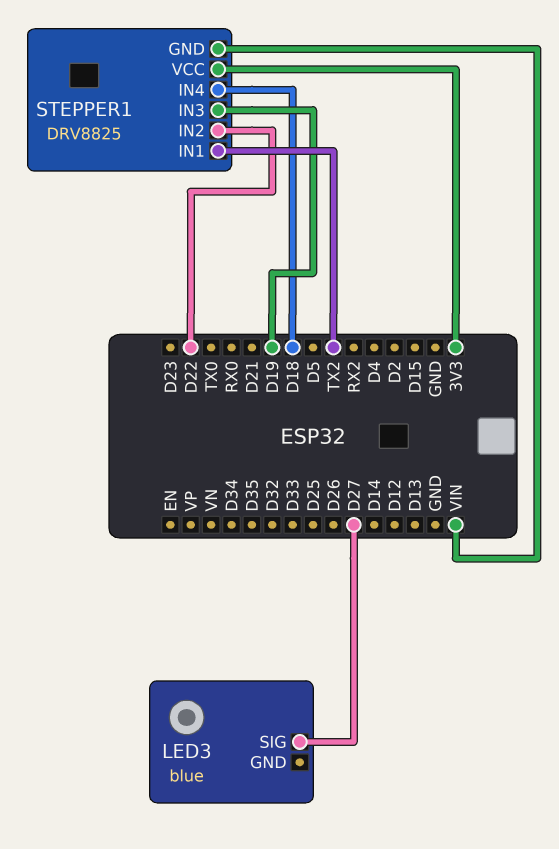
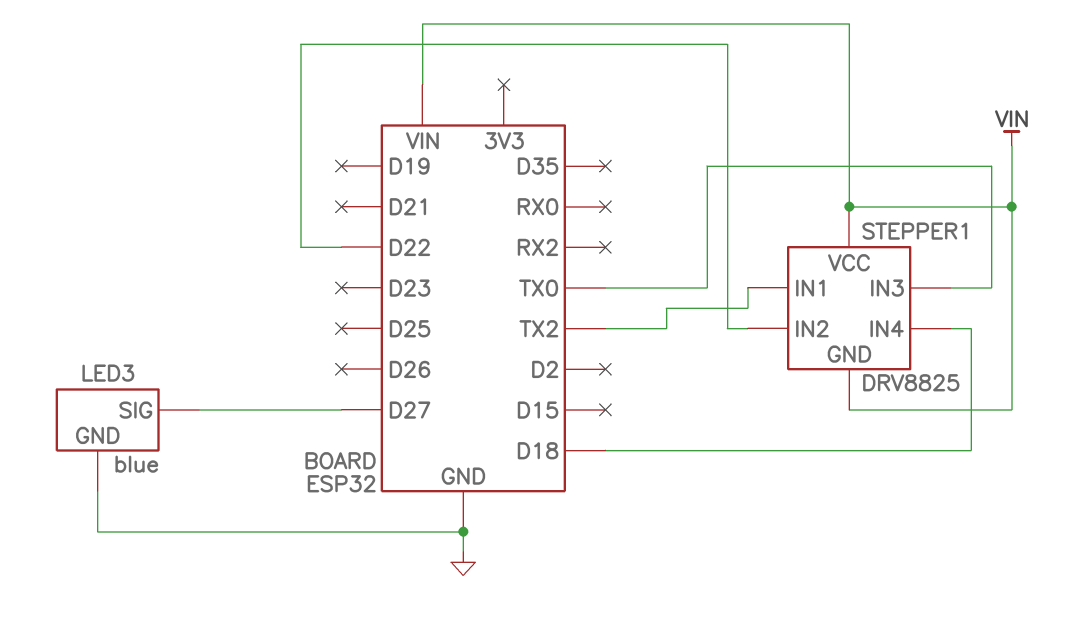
LED3 pin GND: none -> GND
STEPPER1 pin IN3: D19 -> TX0
STEPPER1 pin VCC: 3V3 -> VIN

